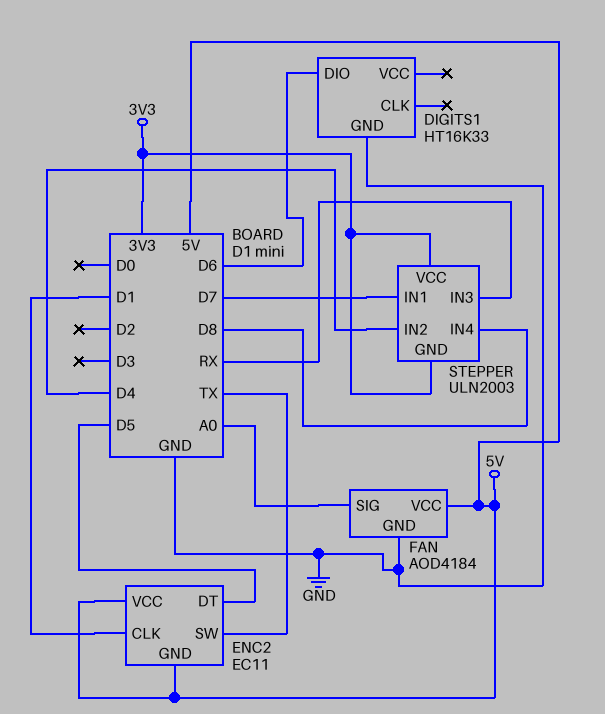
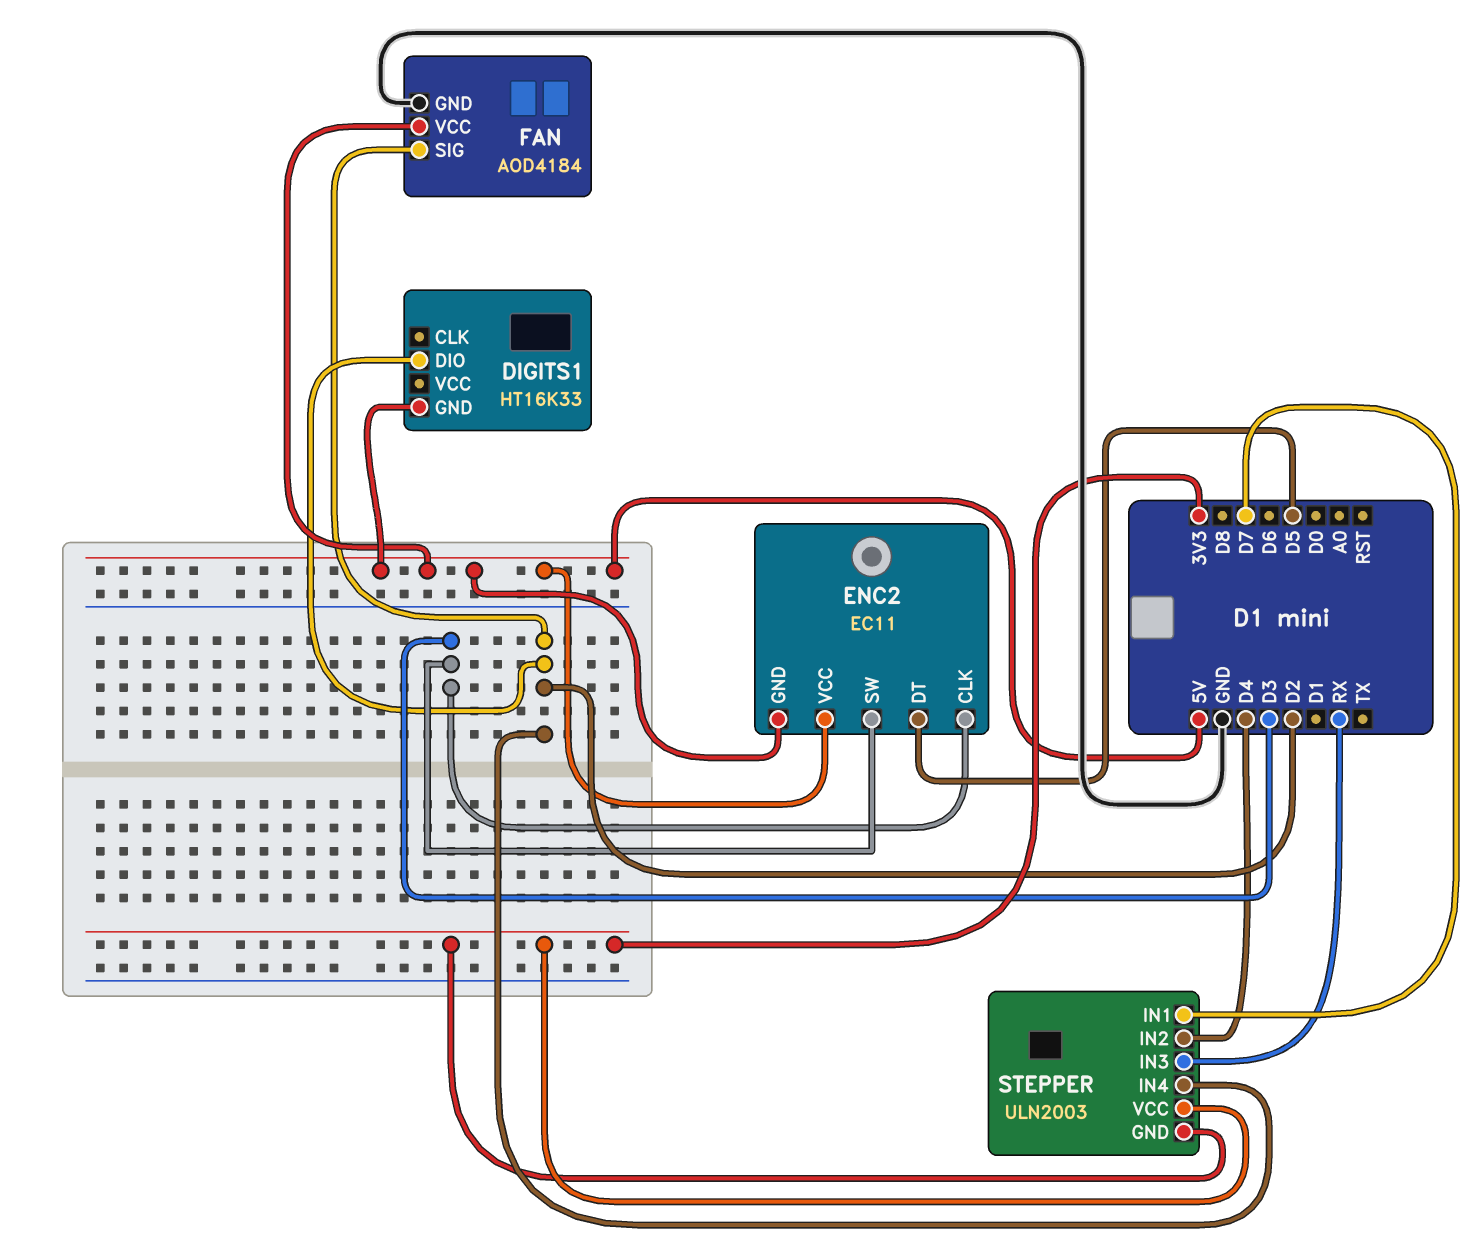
DIGITS1 pin DIO: D6 -> D2
DIGITS1 pin GND: GND -> 5V
ENC2 pin CLK: D1 -> D3
ENC2 pin SW: TX -> D3
FAN pin SIG: A0 -> D2
STEPPER pin IN4: D8 -> D2

